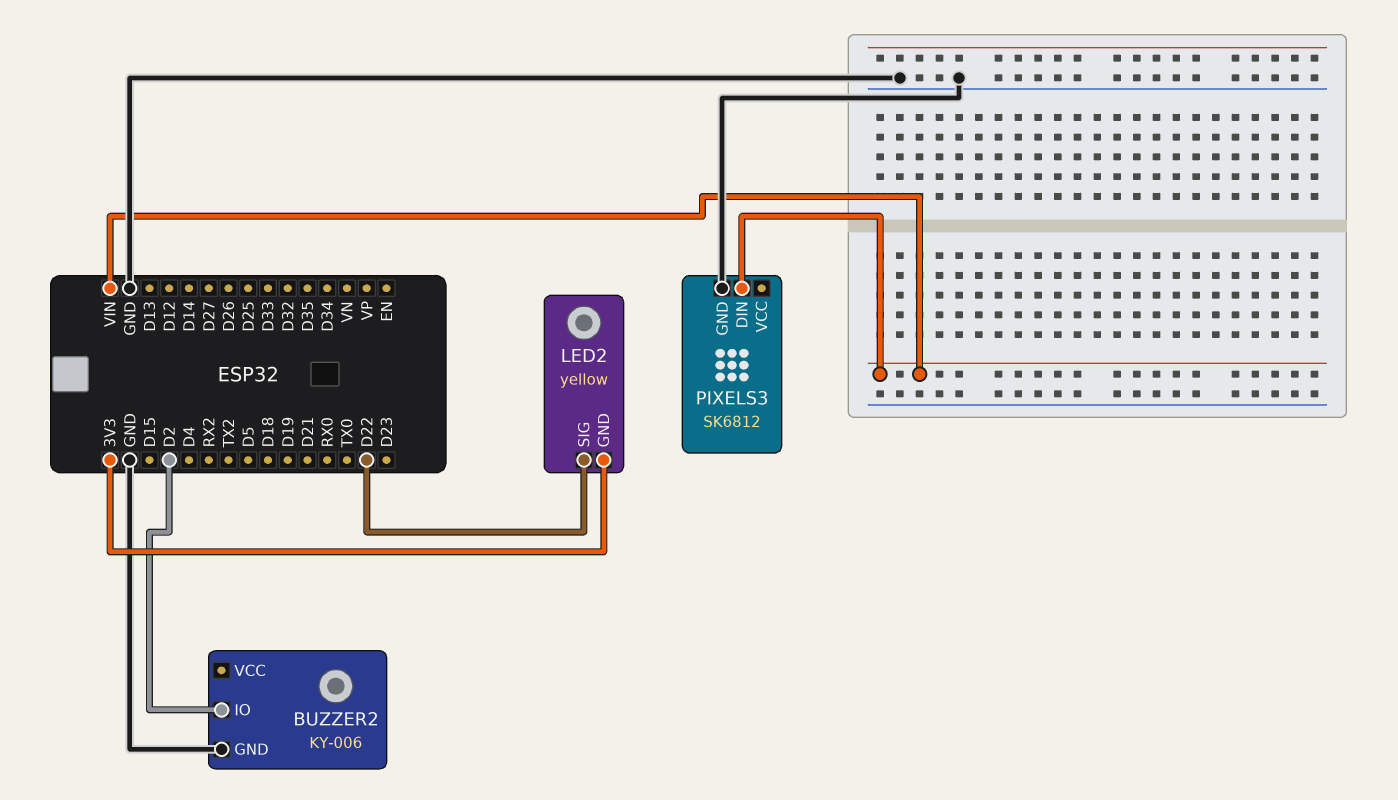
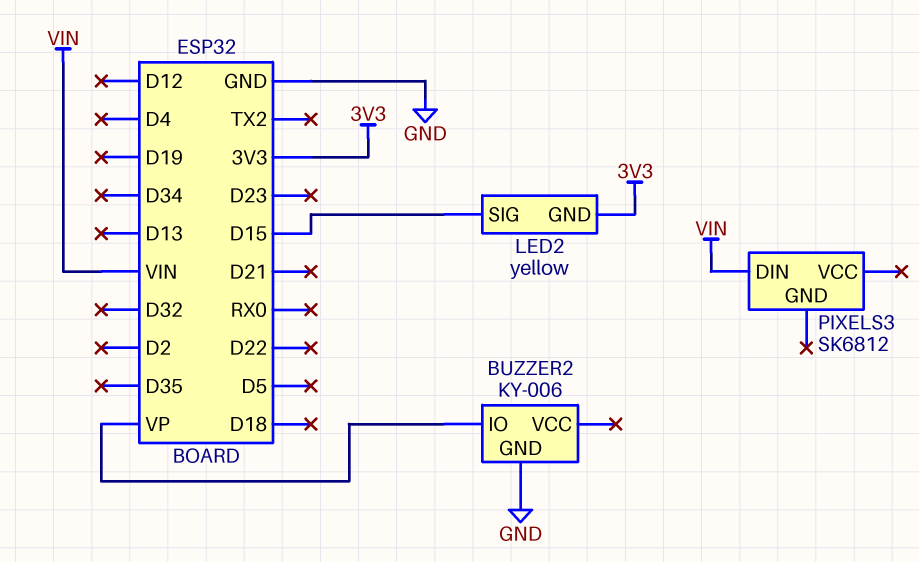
BUZZER2 pin IO: D2 -> VP
LED2 pin SIG: D22 -> D15
PIXELS3 pin GND: GND -> none

